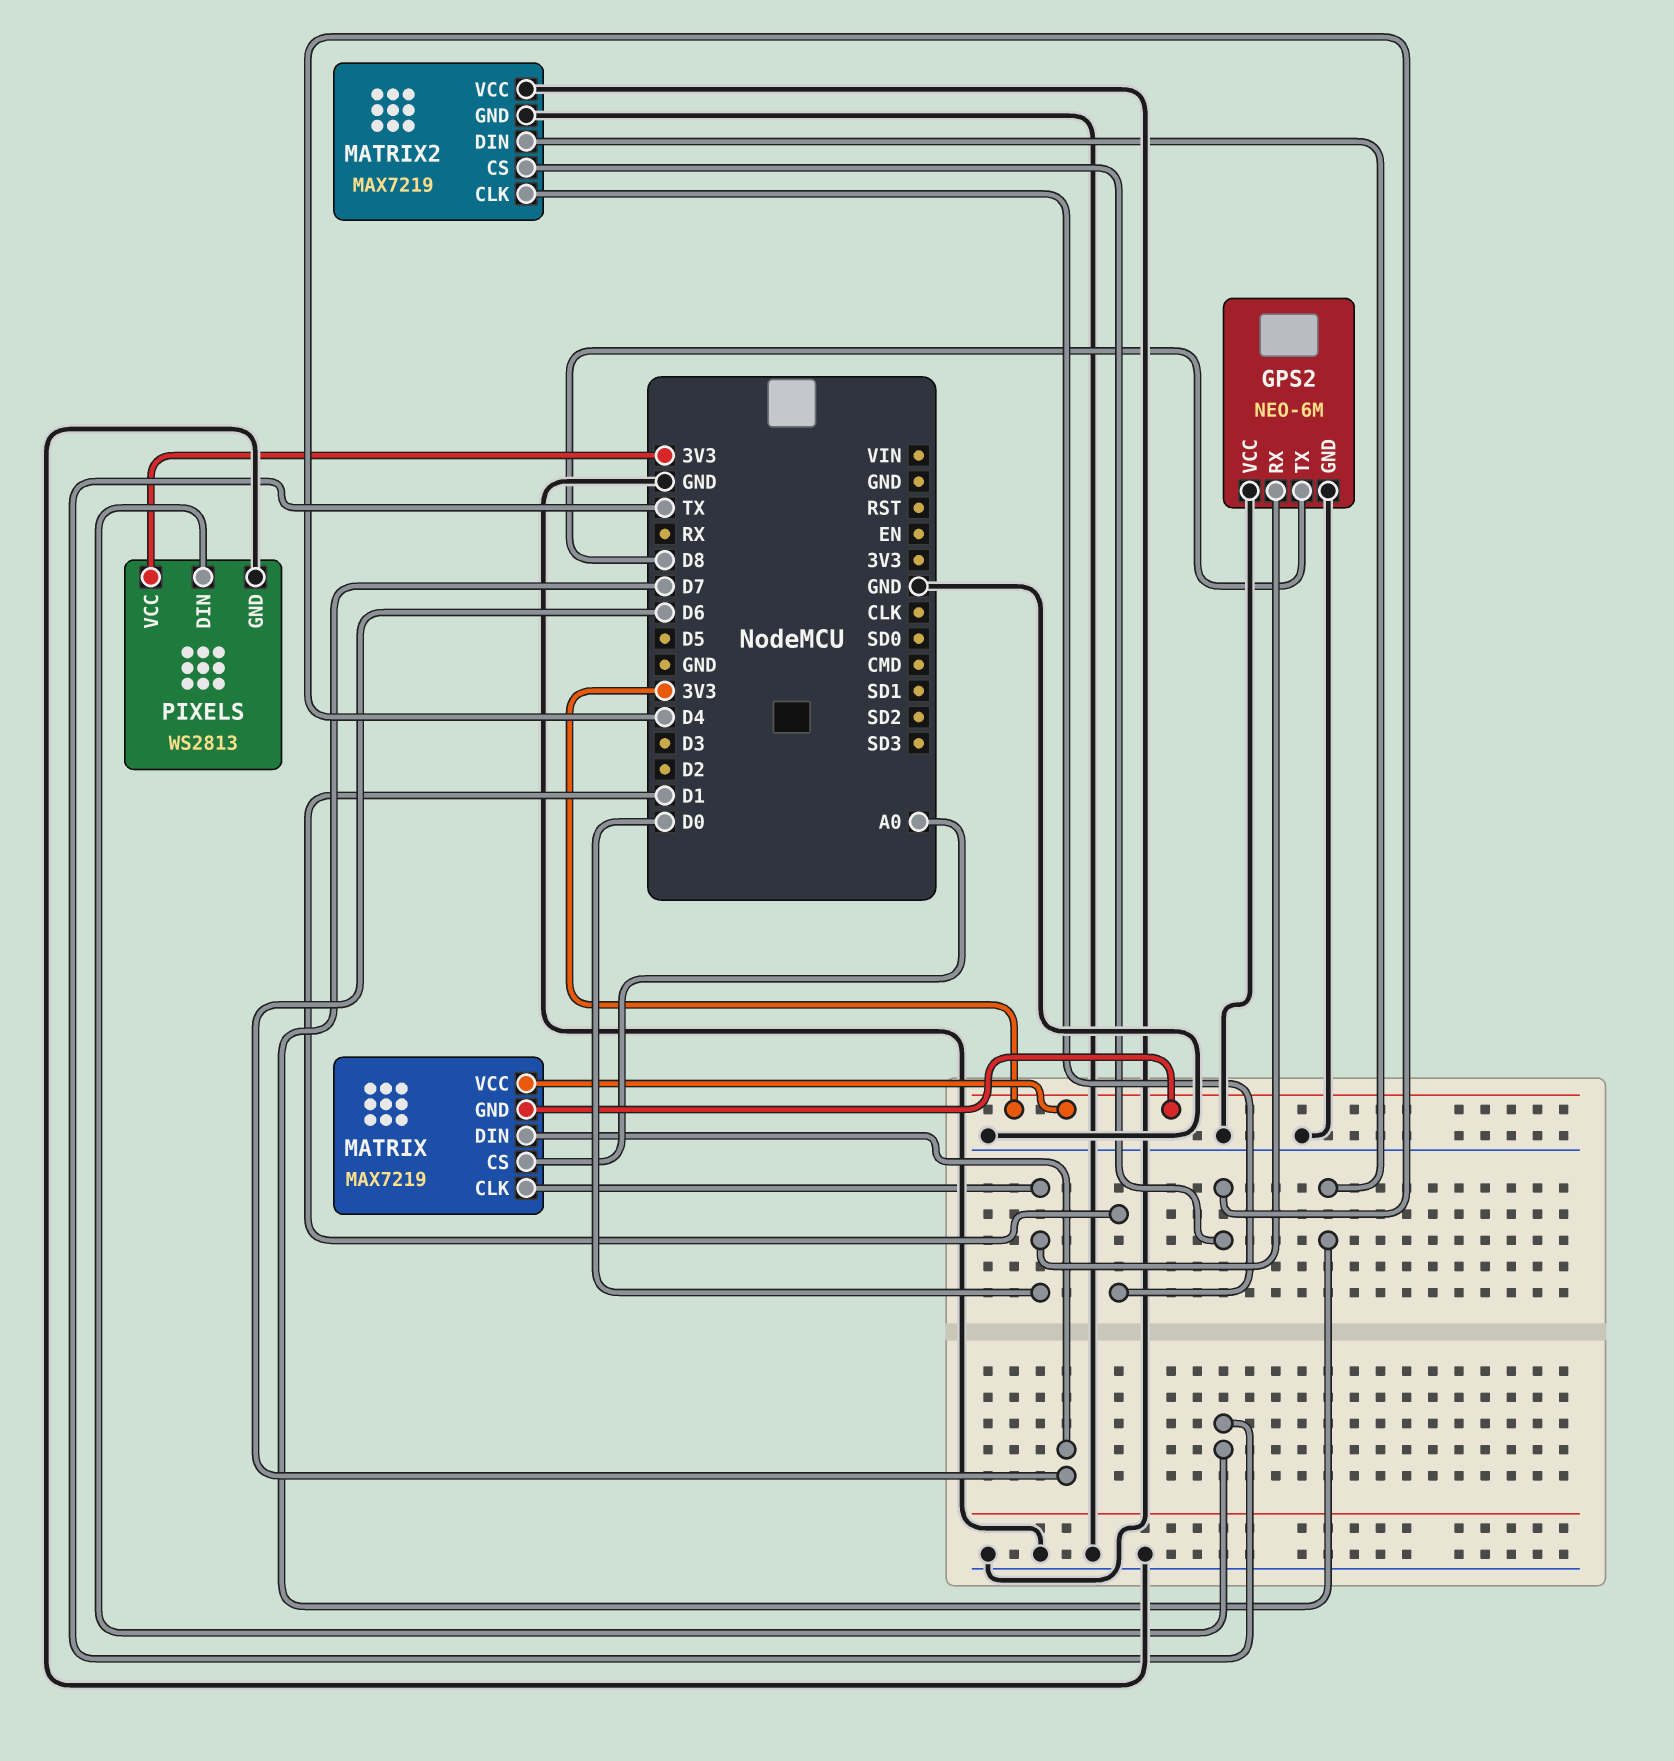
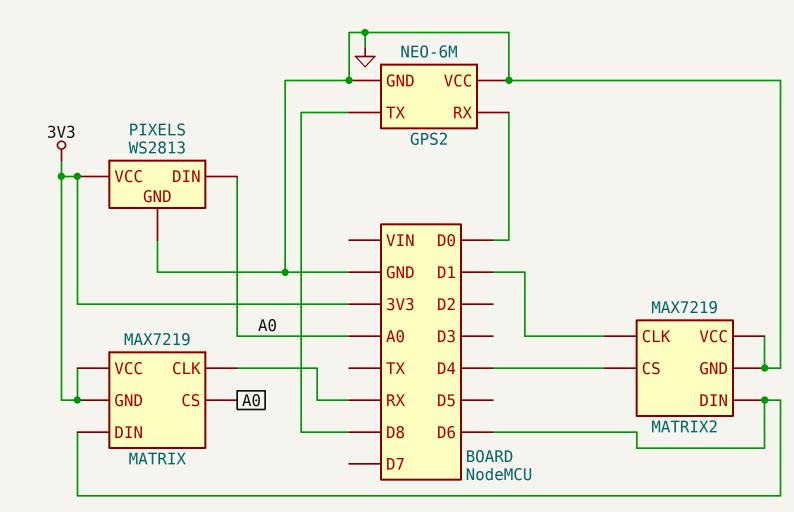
MATRIX pin CLK: D0 -> RX
MATRIX2 pin DIN: D7 -> D6
PIXELS pin DIN: TX -> A0

